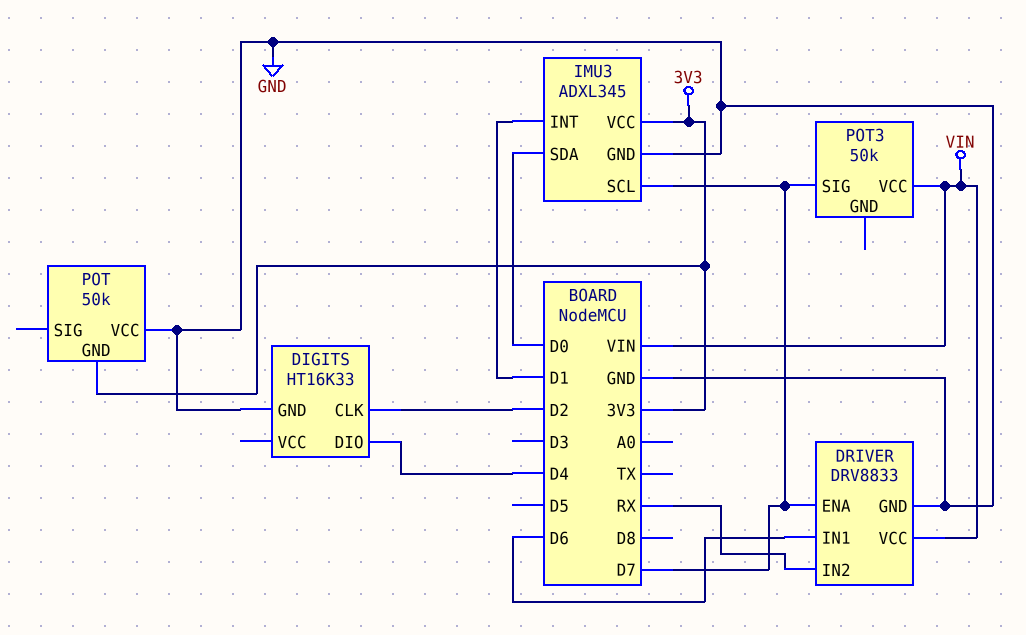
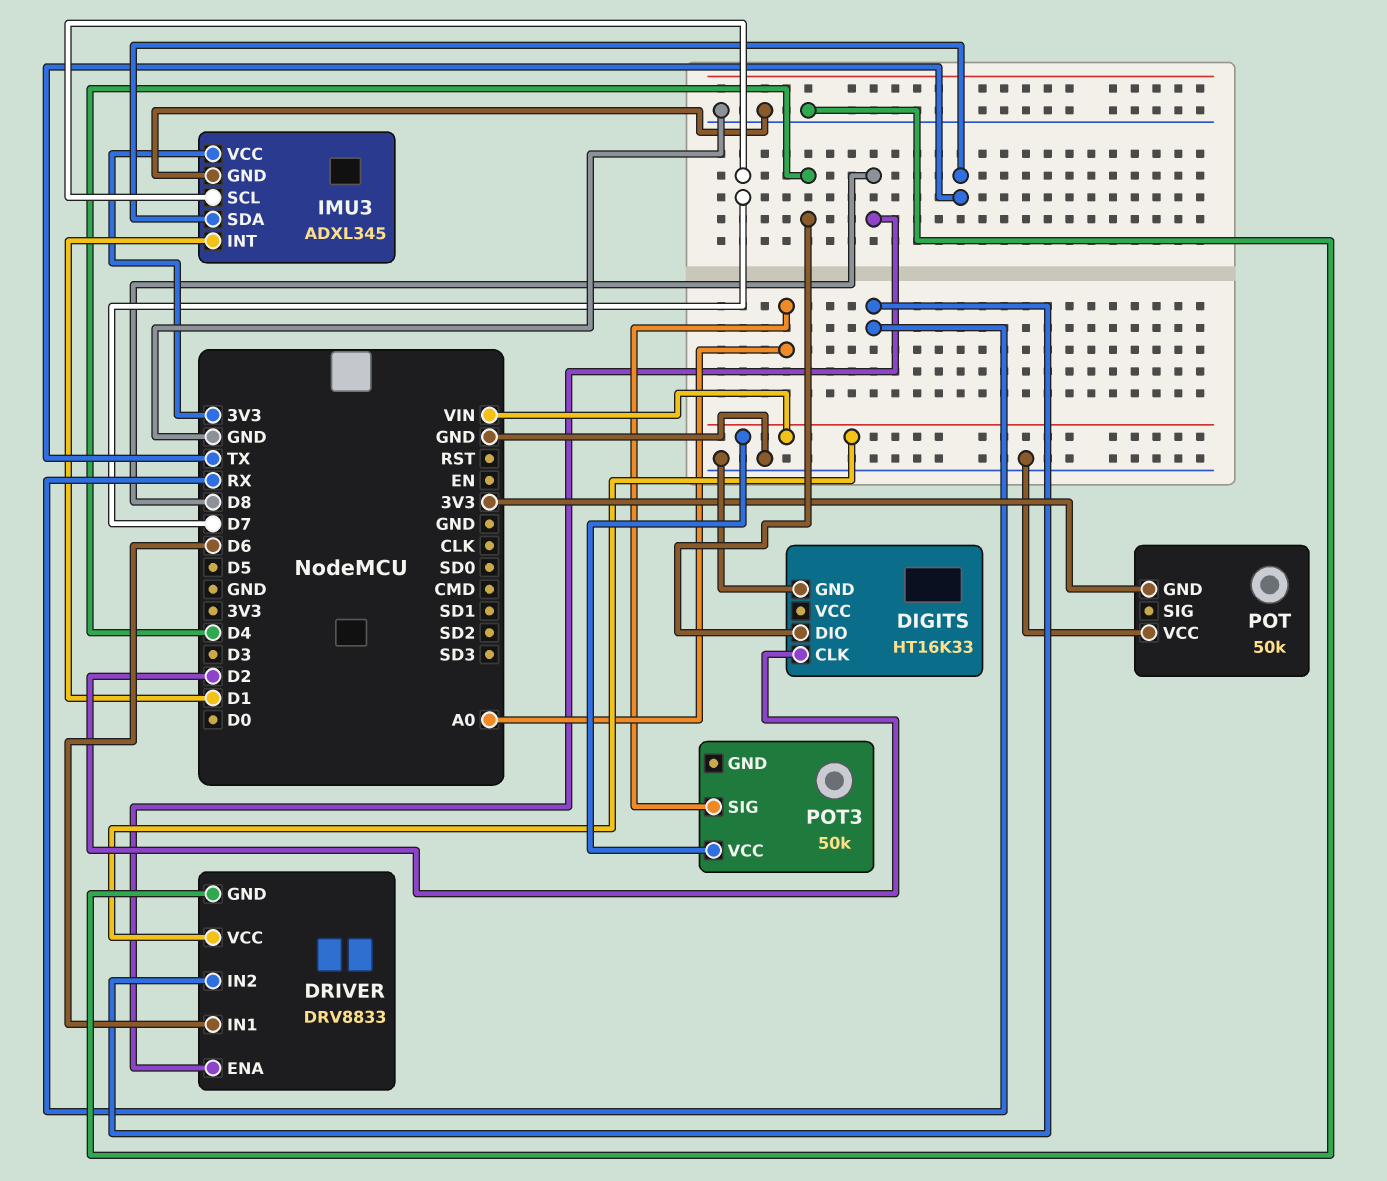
DRIVER pin ENA: D7 -> D8
IMU3 pin SDA: D0 -> TX
POT3 pin SIG: D7 -> A0

